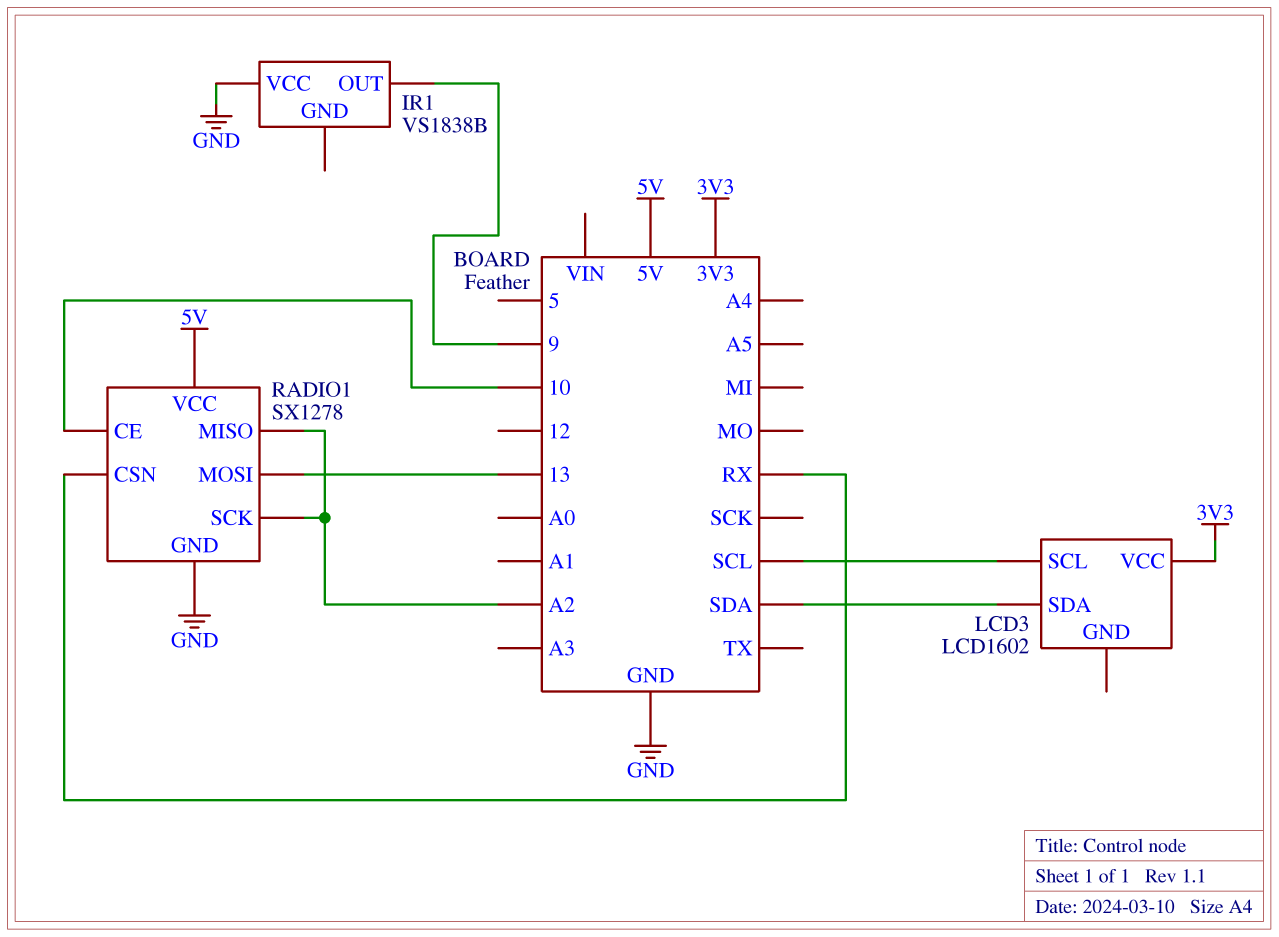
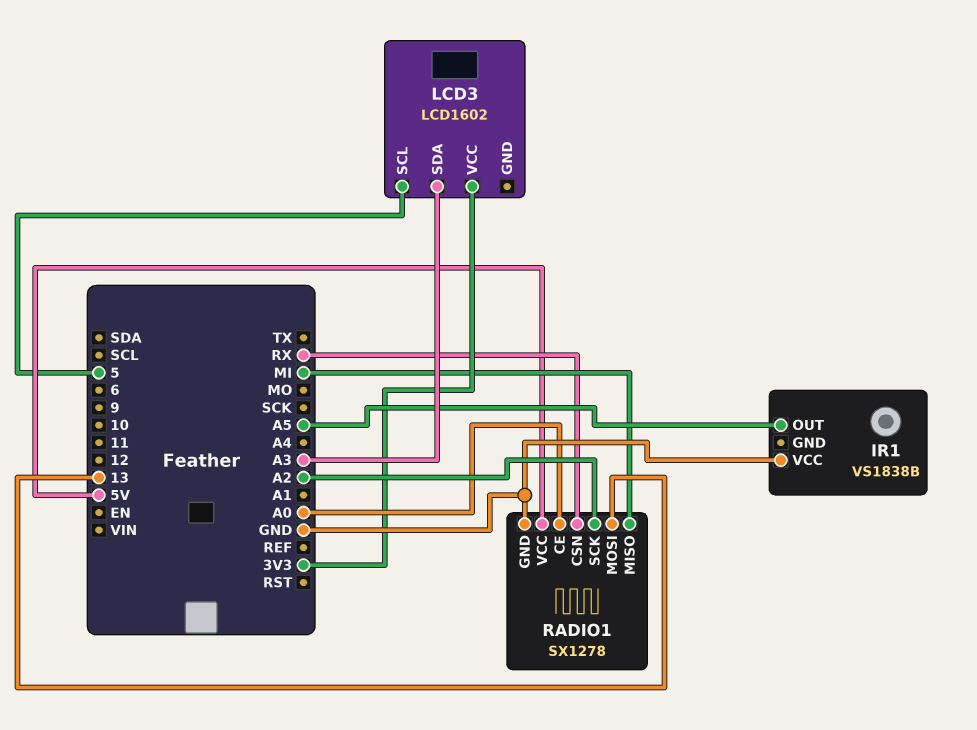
IR1 pin OUT: 9 -> A5
LCD3 pin SCL: SCL -> 5
LCD3 pin SDA: SDA -> A3
RADIO1 pin CE: 10 -> A0
RADIO1 pin MISO: A2 -> MI

